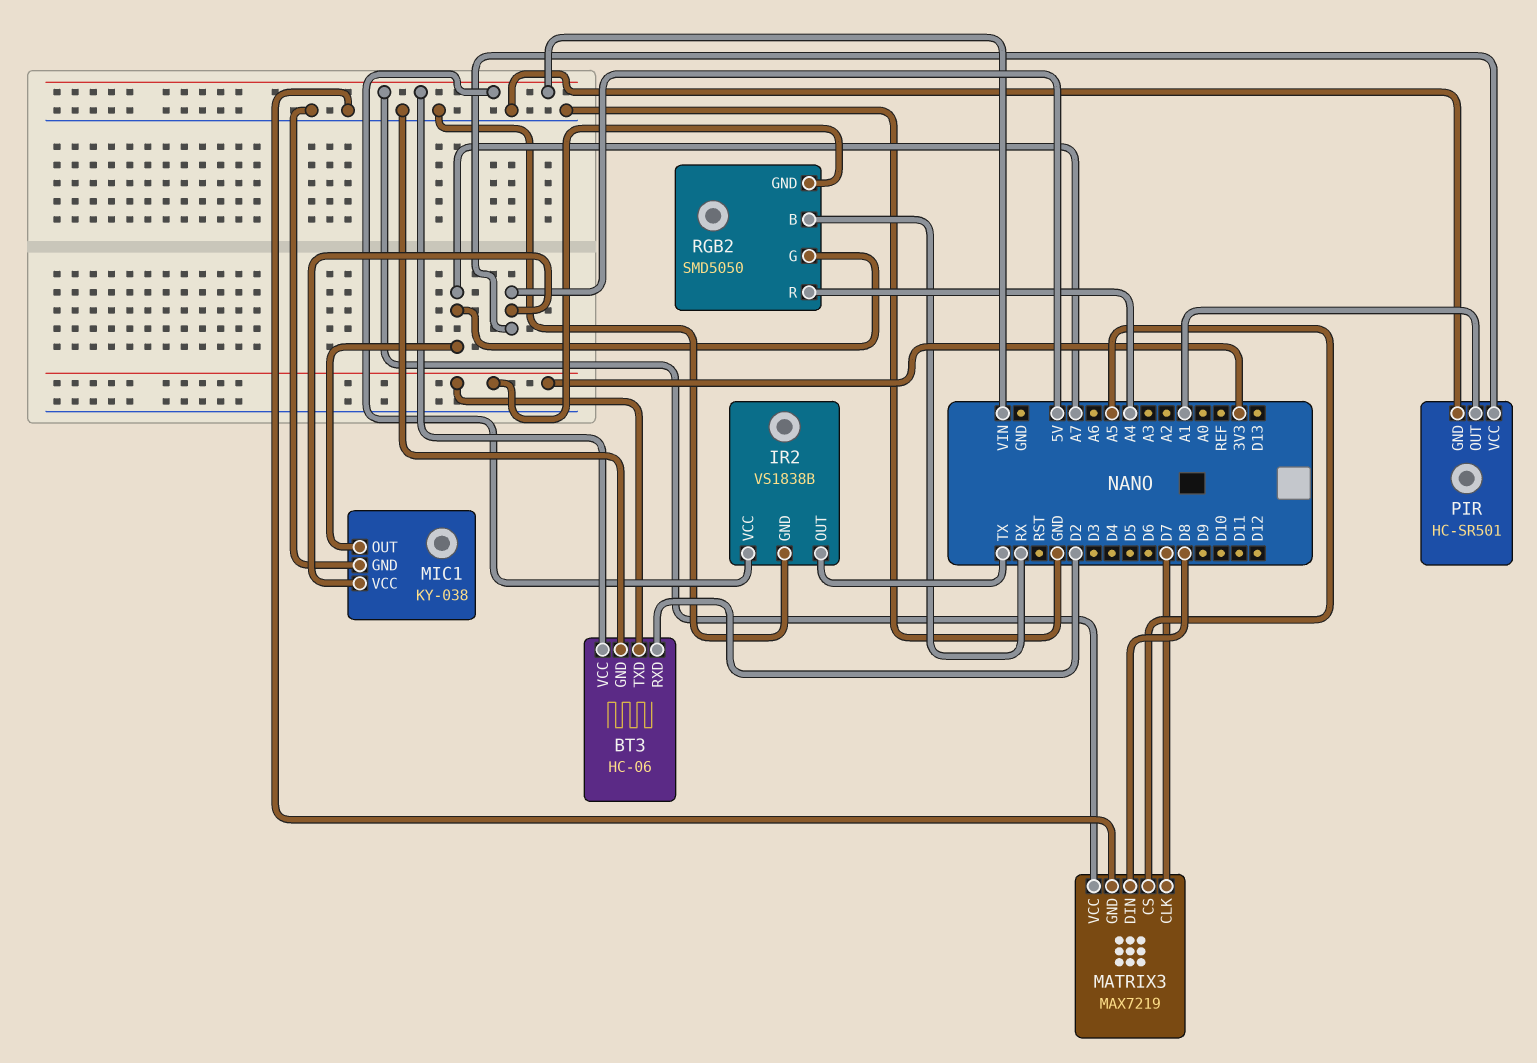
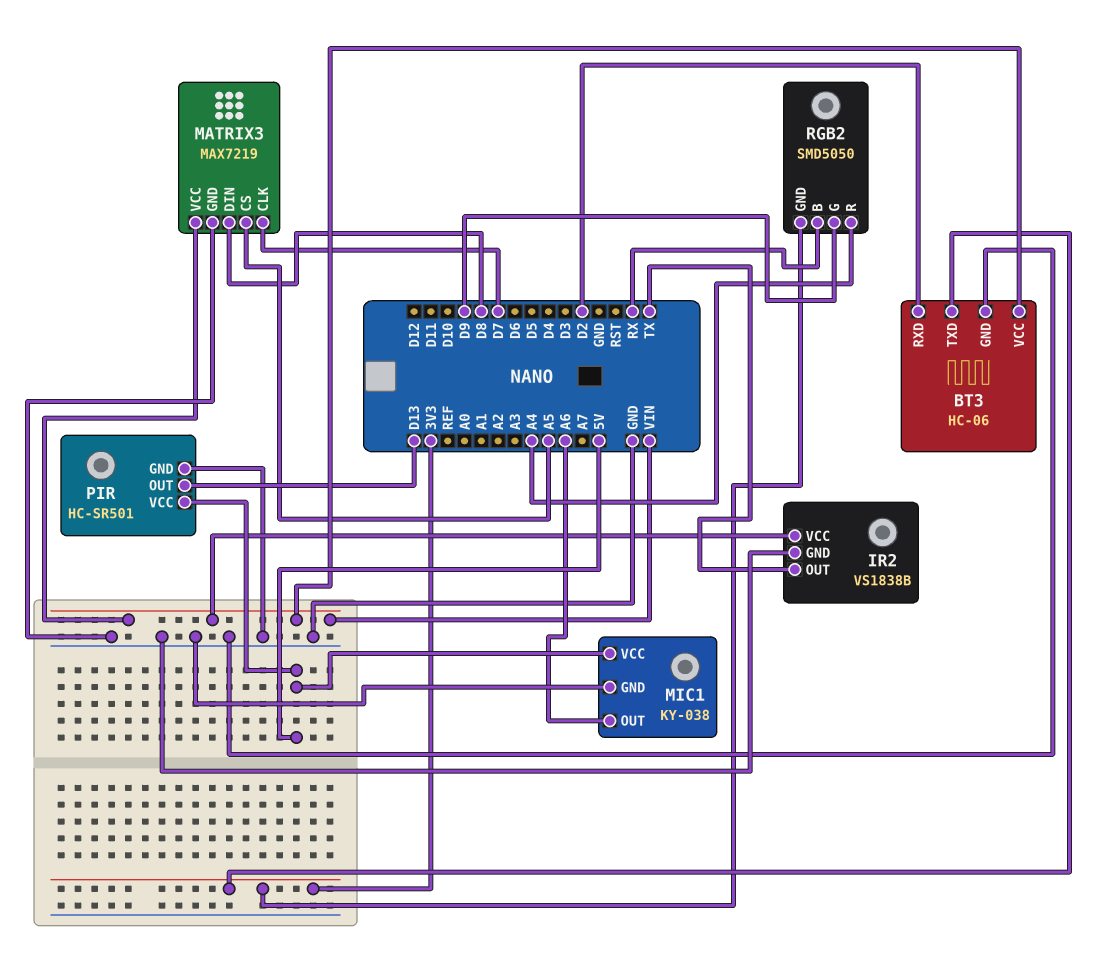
MIC1 pin OUT: A7 -> A6
PIR pin OUT: A1 -> D13
RGB2 pin G: A7 -> D9

